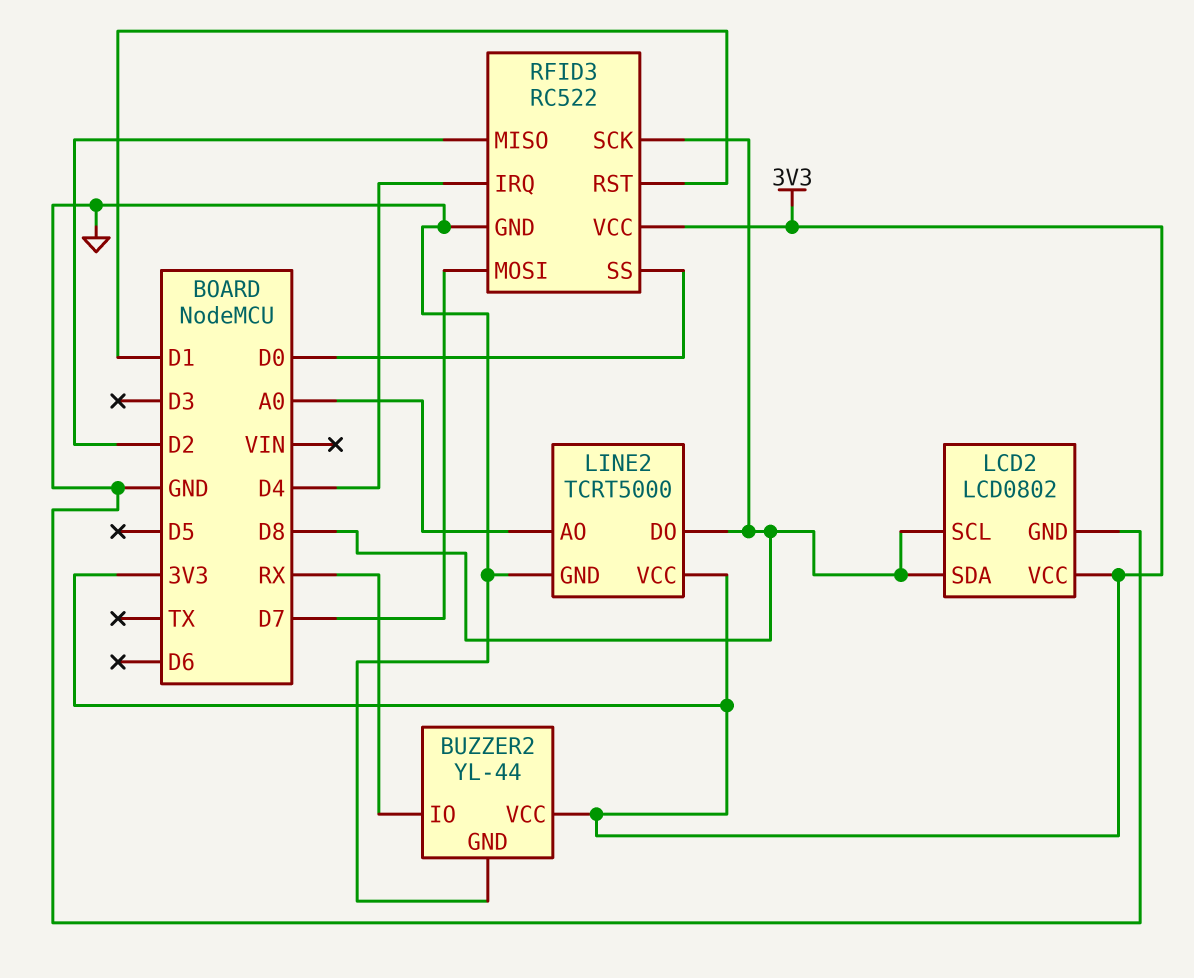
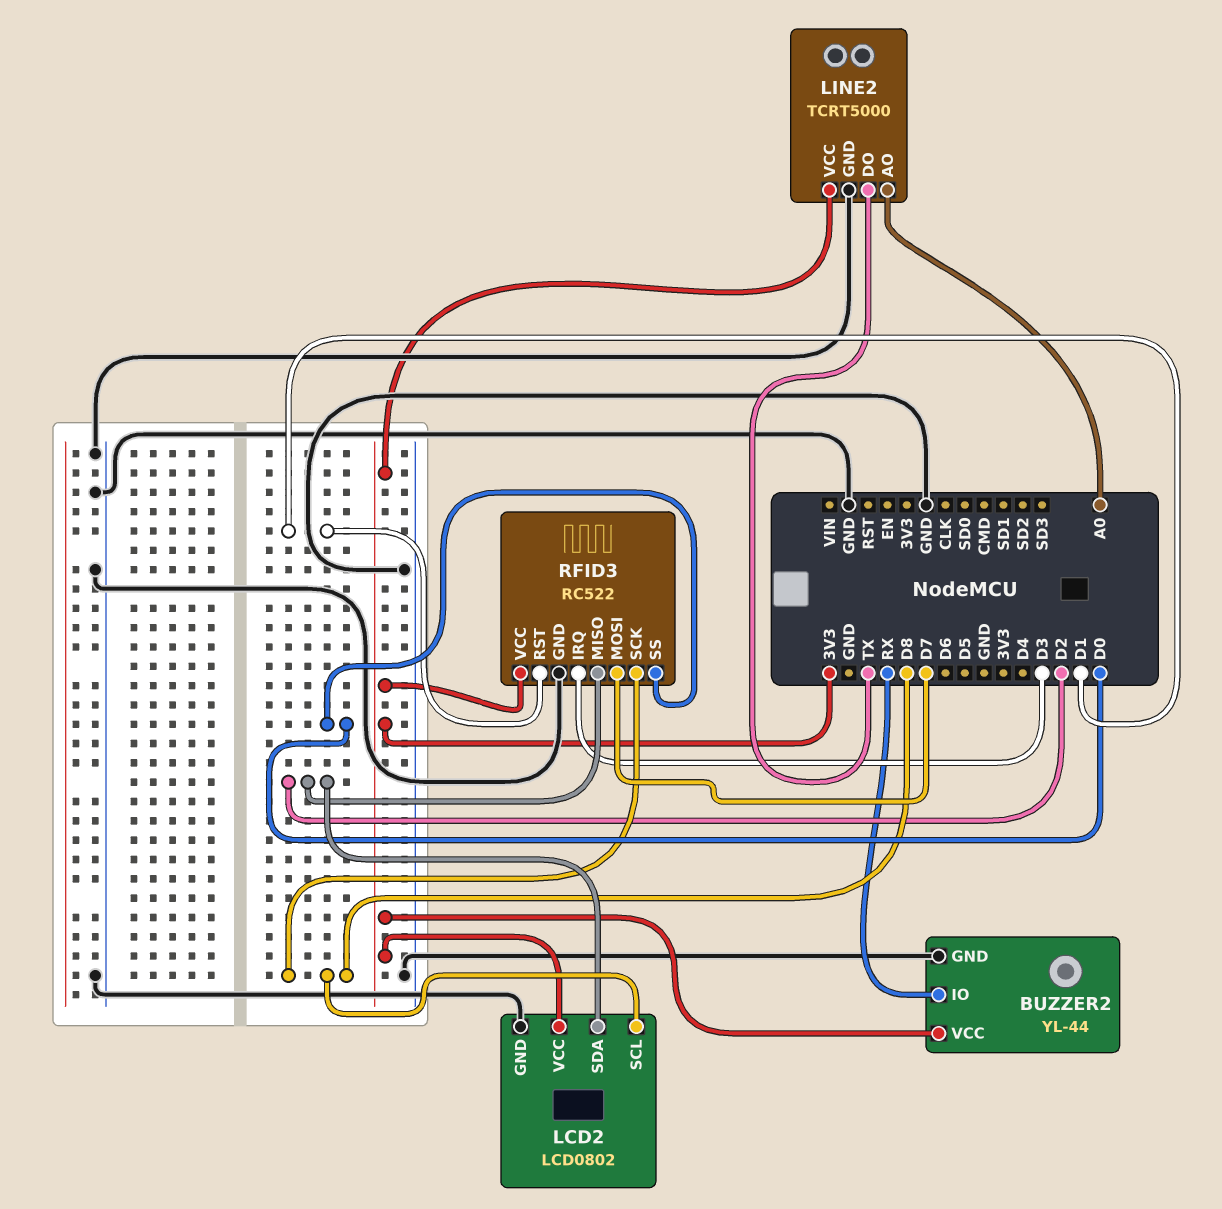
LCD2 pin SDA: D8 -> D2
LINE2 pin DO: D8 -> TX
RFID3 pin IRQ: D4 -> D3

